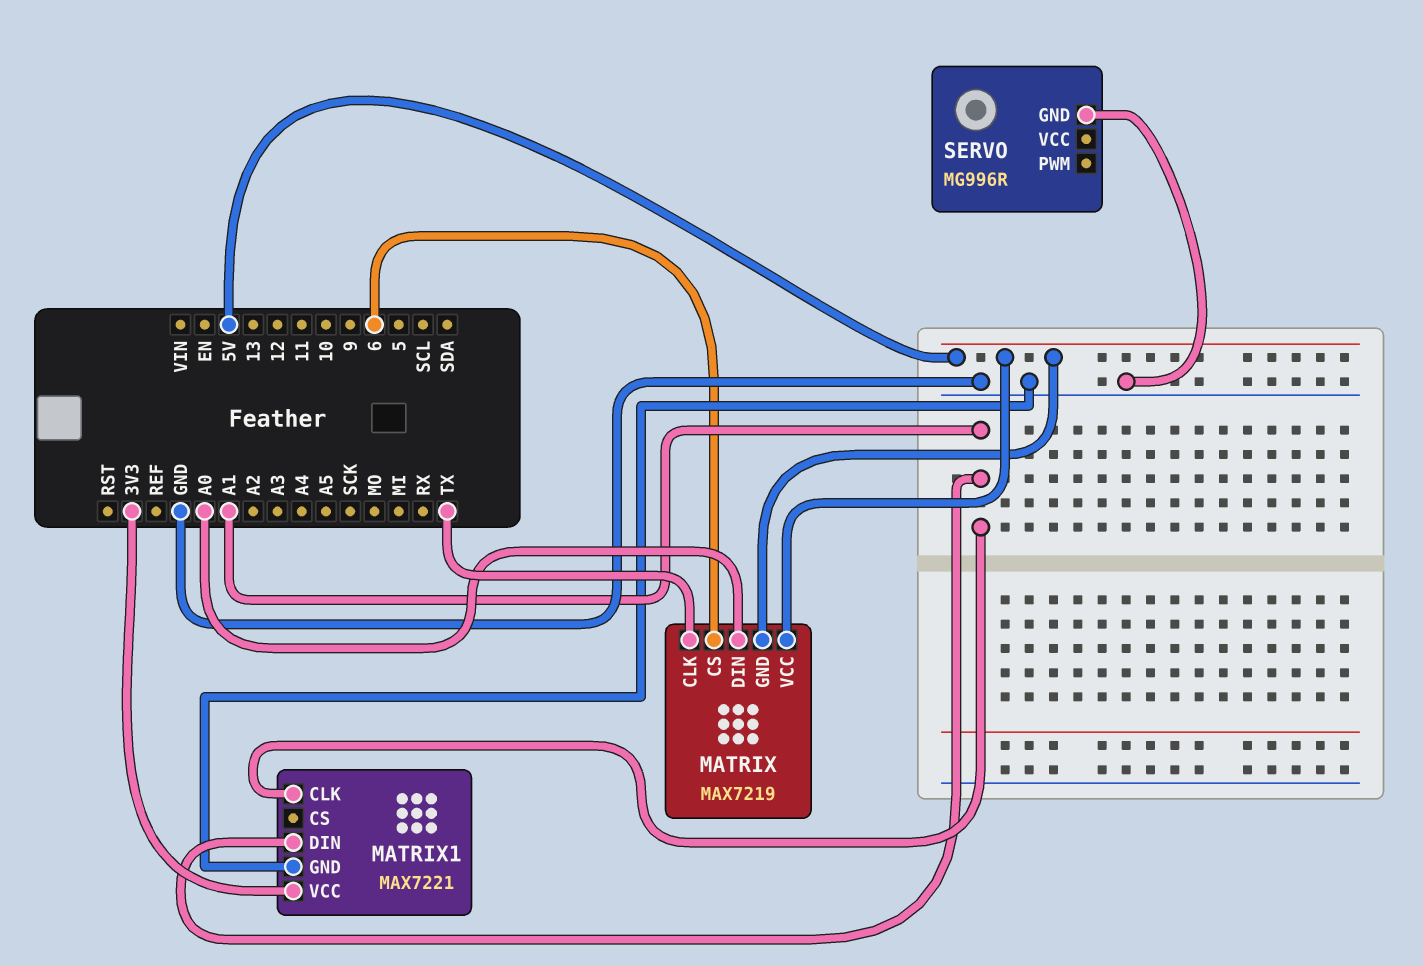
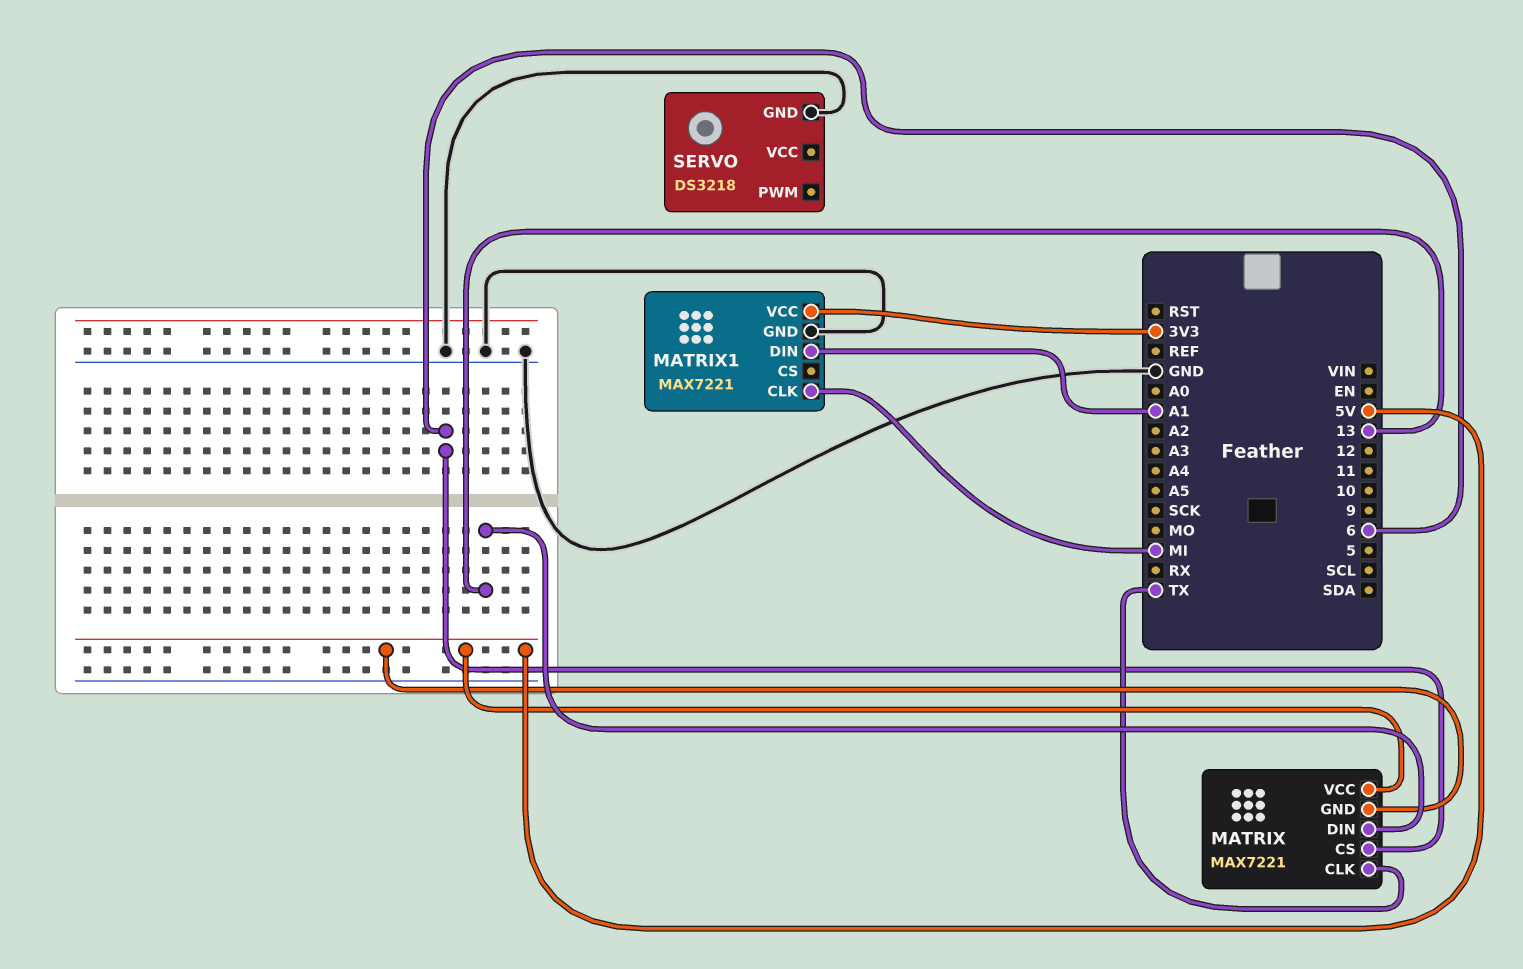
MATRIX: MAX7219 -> MAX7221
MATRIX pin DIN: A0 -> 13
MATRIX1 pin CLK: A1 -> MI
SERVO: MG996R -> DS3218

